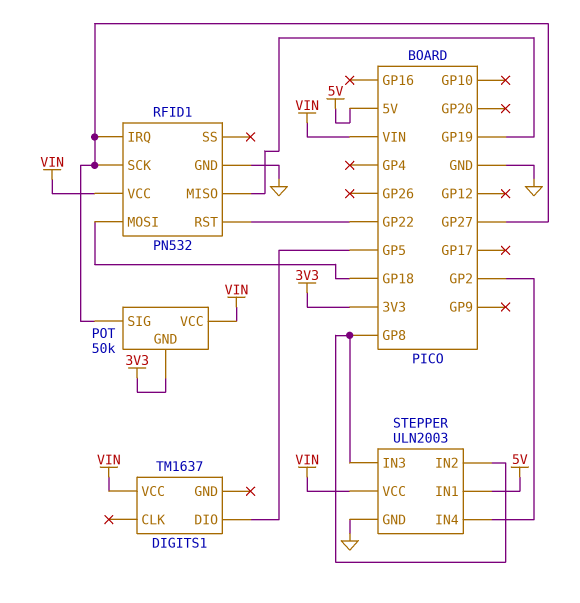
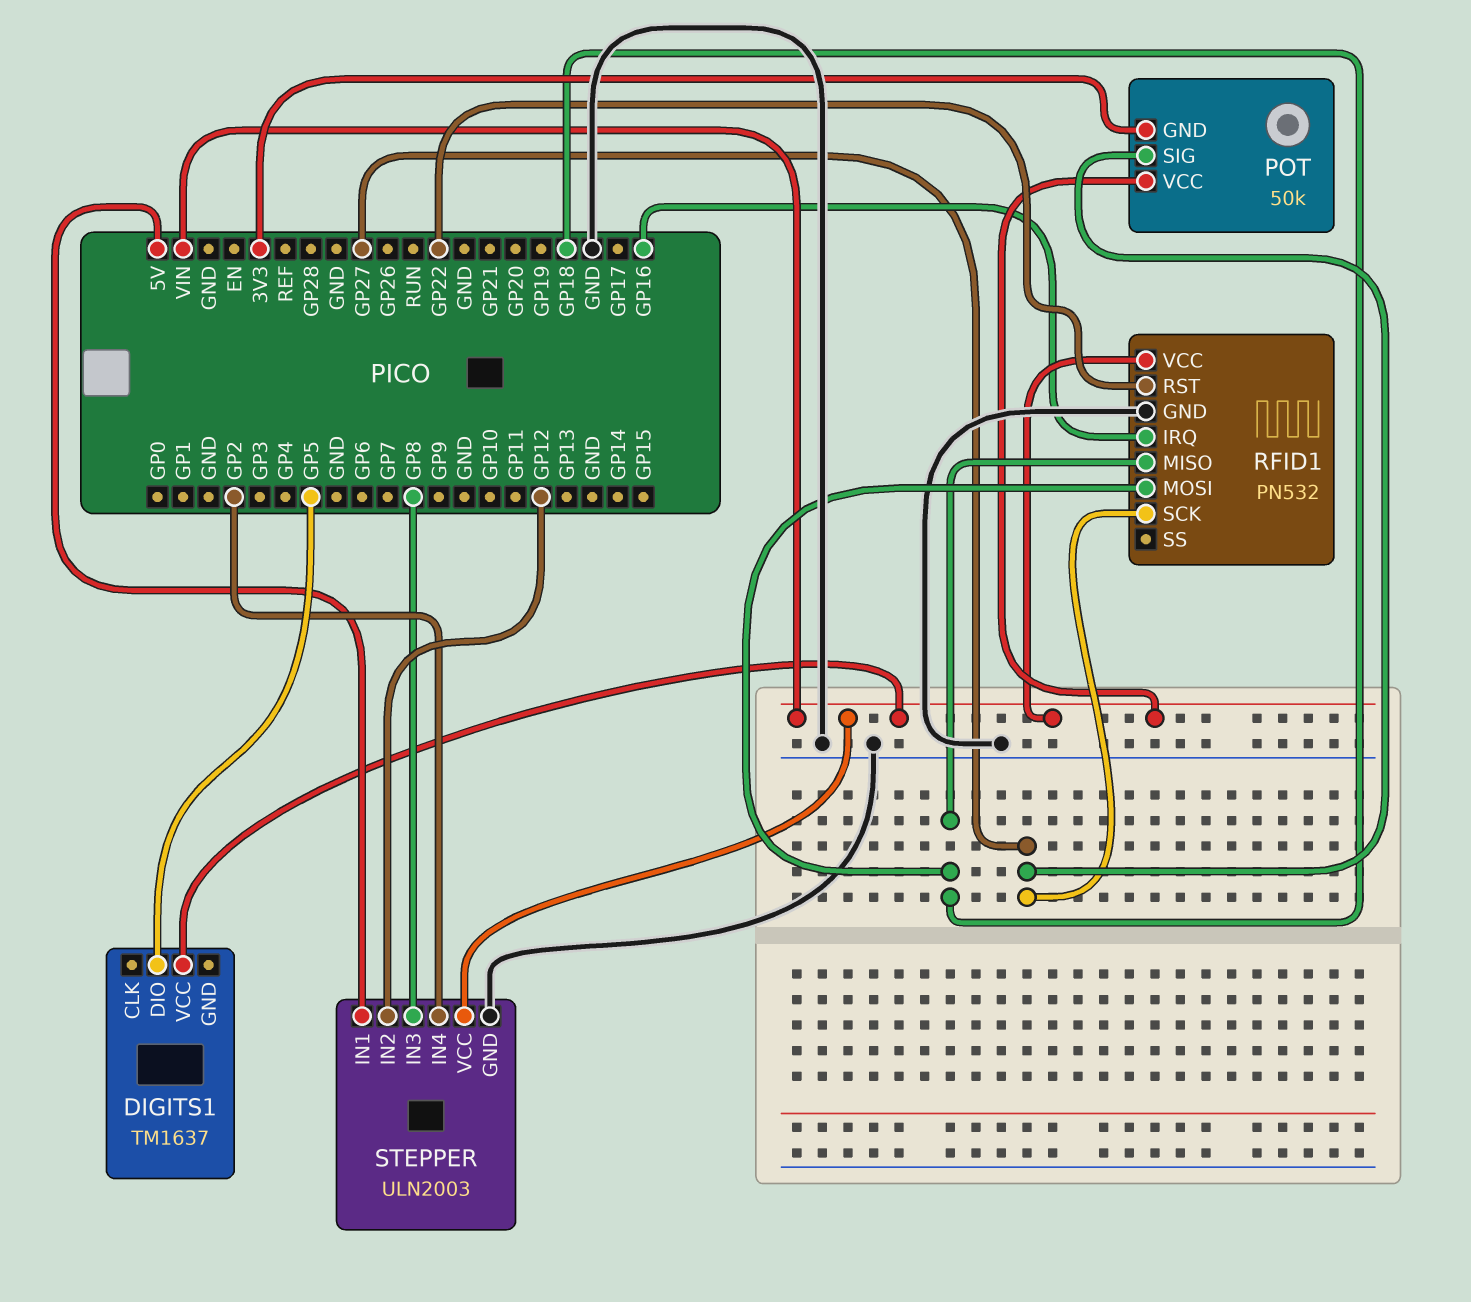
RFID1 pin IRQ: GP27 -> GP16
RFID1 pin MISO: GP19 -> GP18
STEPPER pin IN2: GP8 -> GP12

